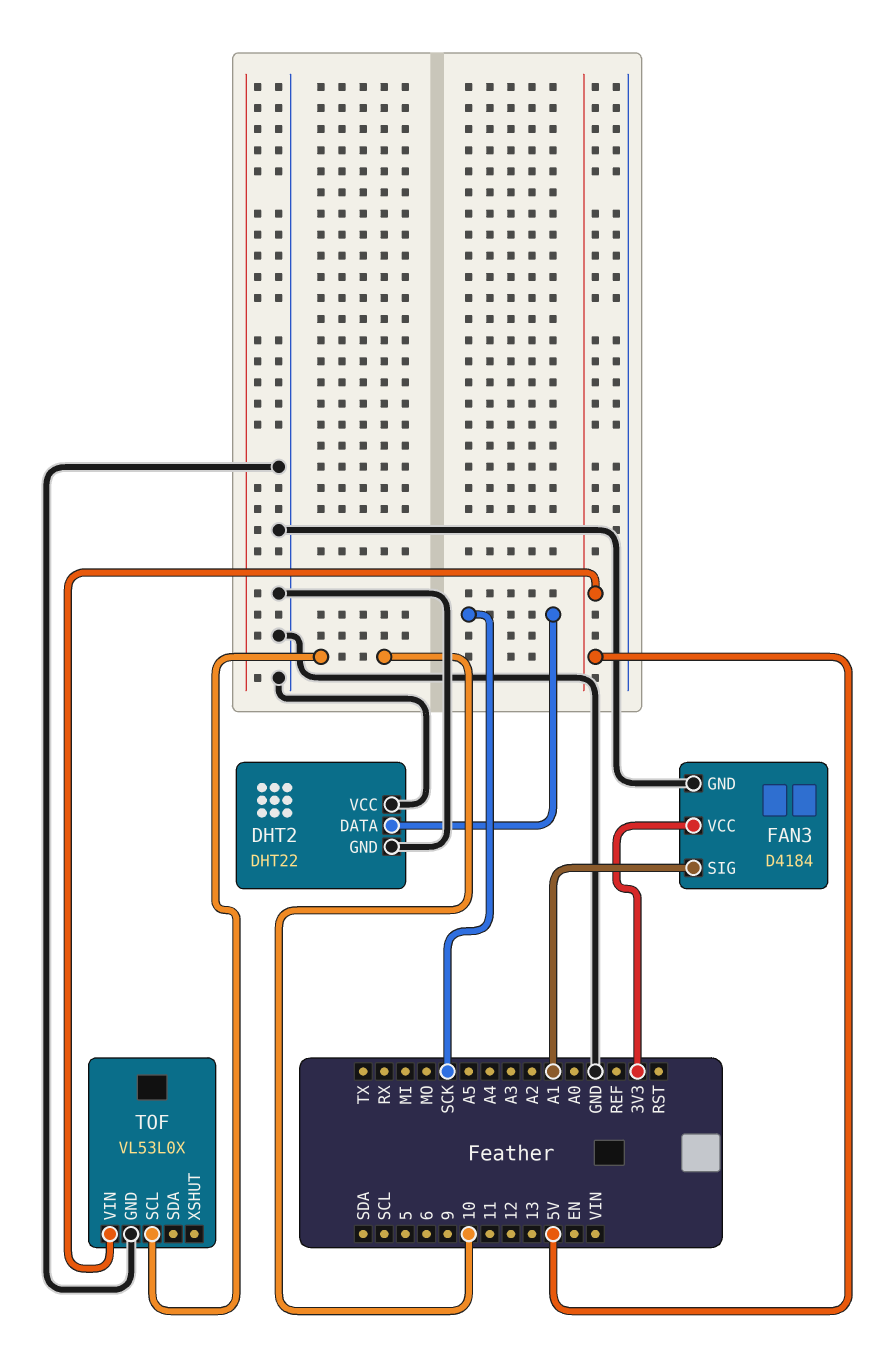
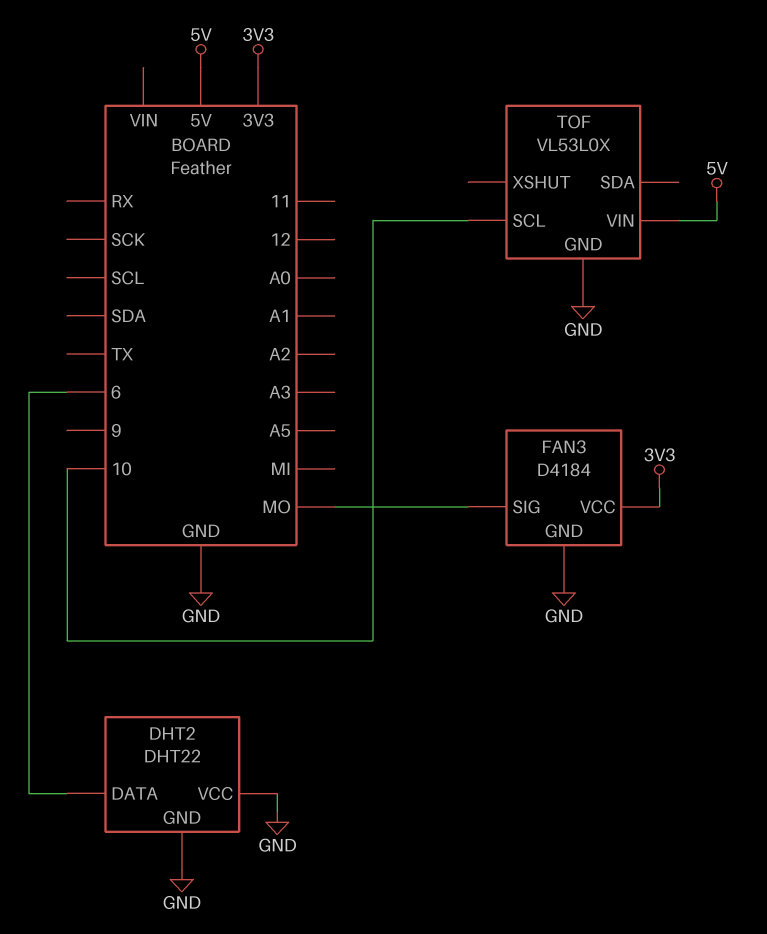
DHT2 pin DATA: SCK -> 6
FAN3 pin SIG: A1 -> MO

